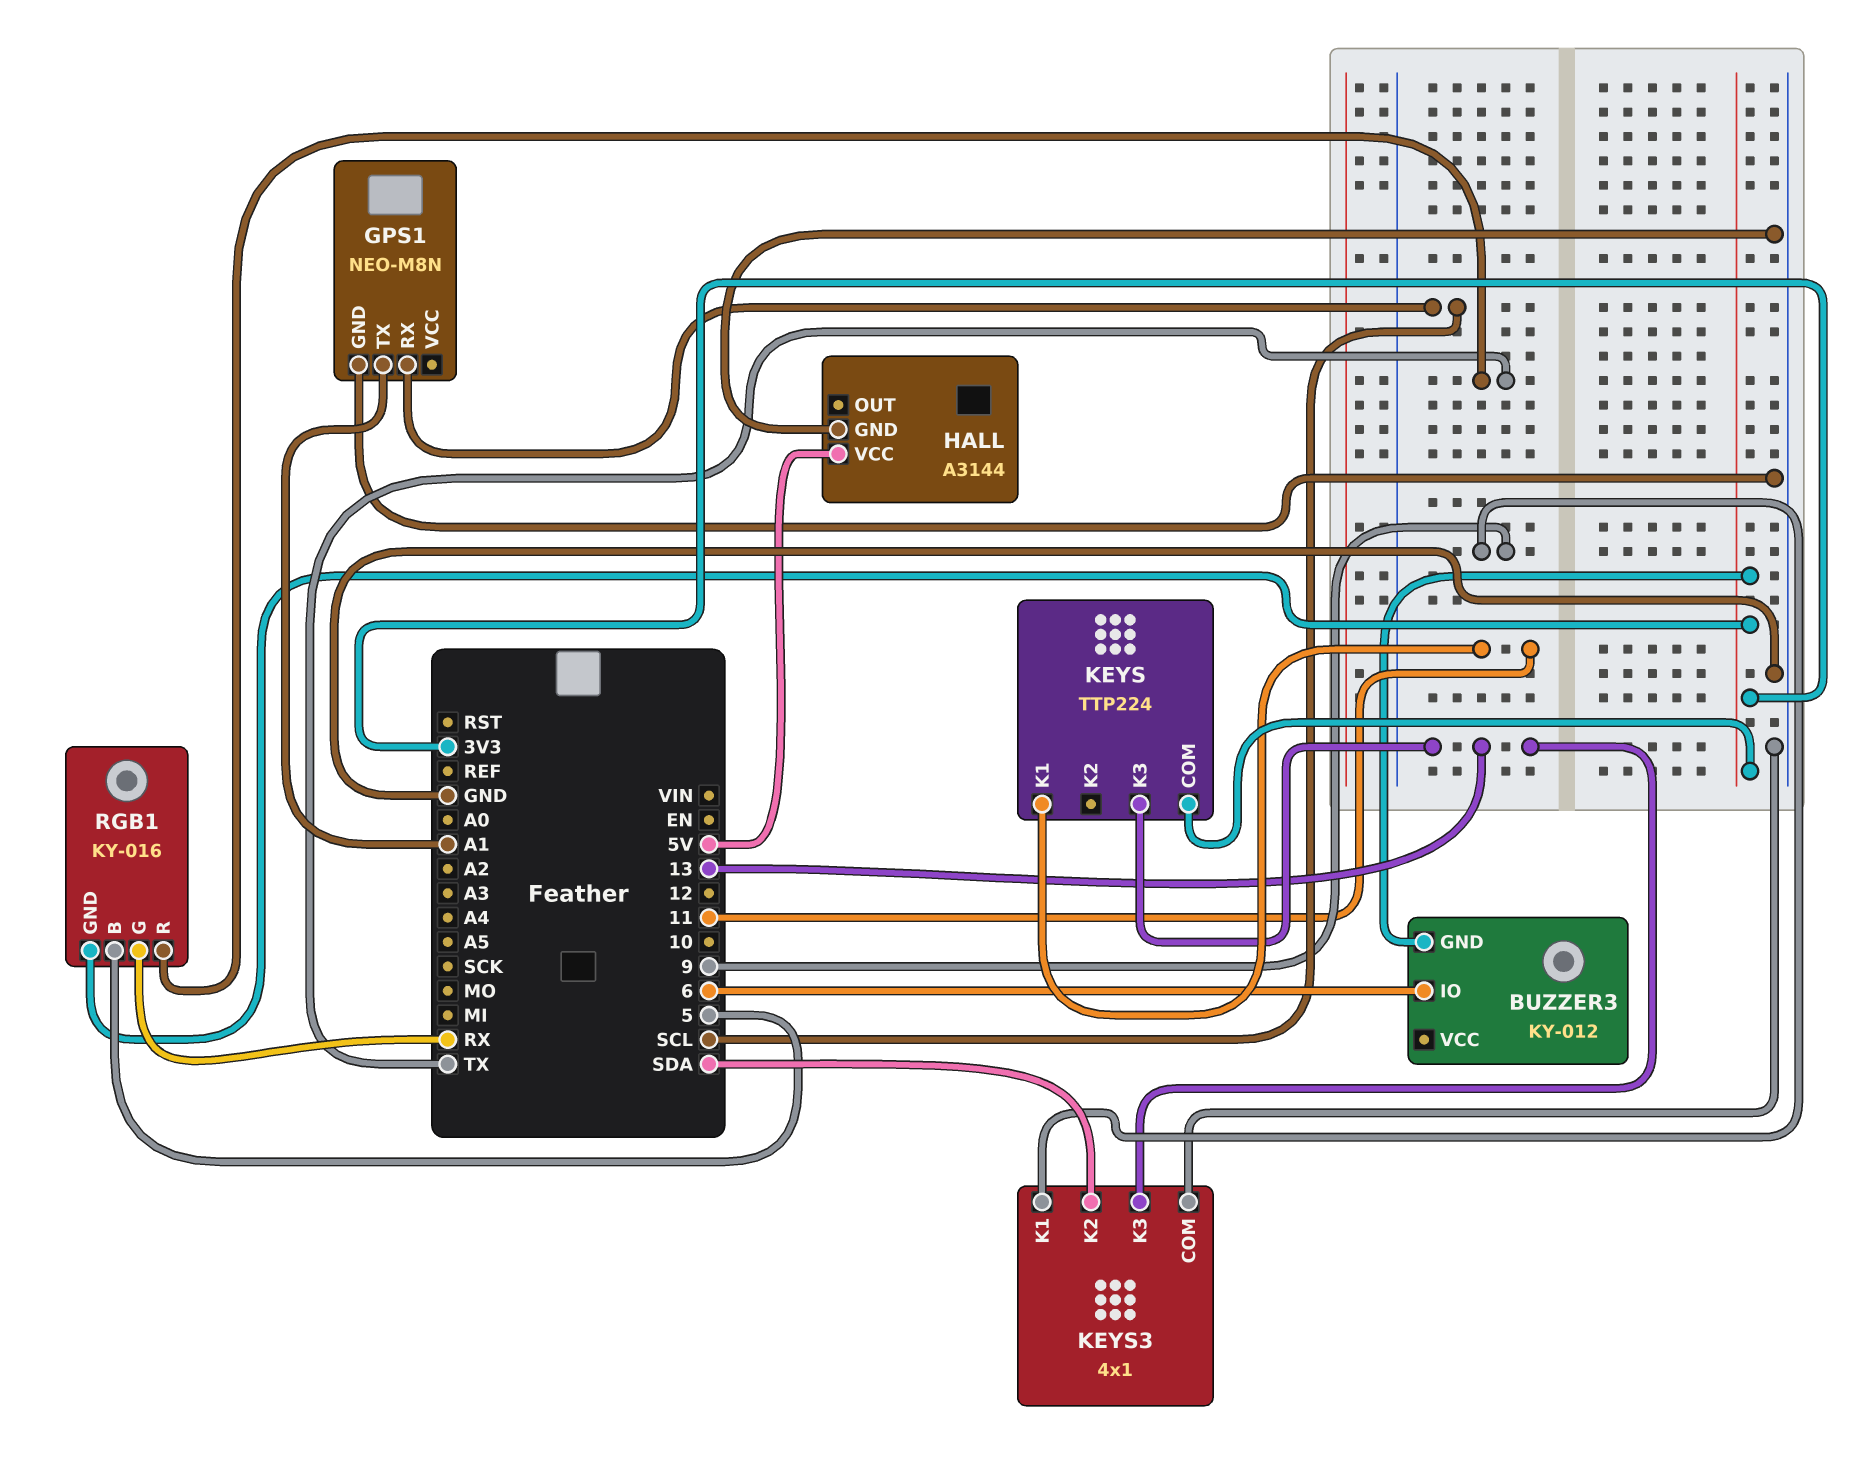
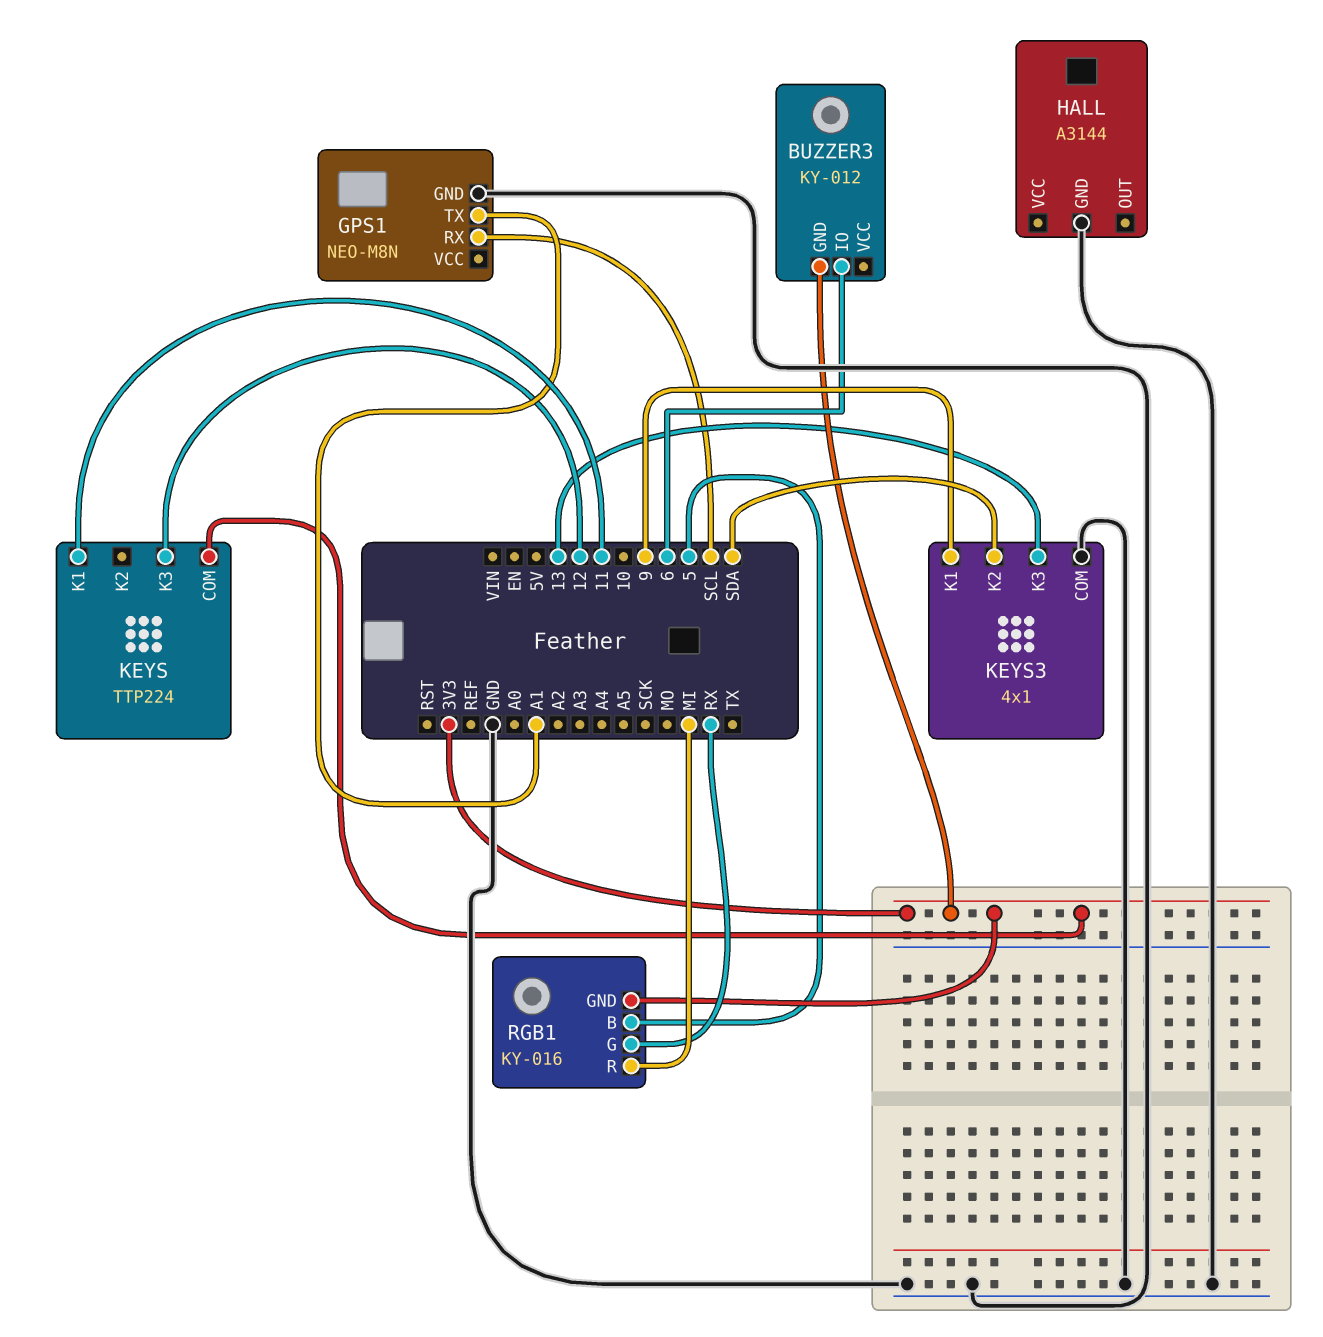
HALL pin VCC: 5V -> none
KEYS pin K3: 13 -> 12
RGB1 pin R: TX -> MI

